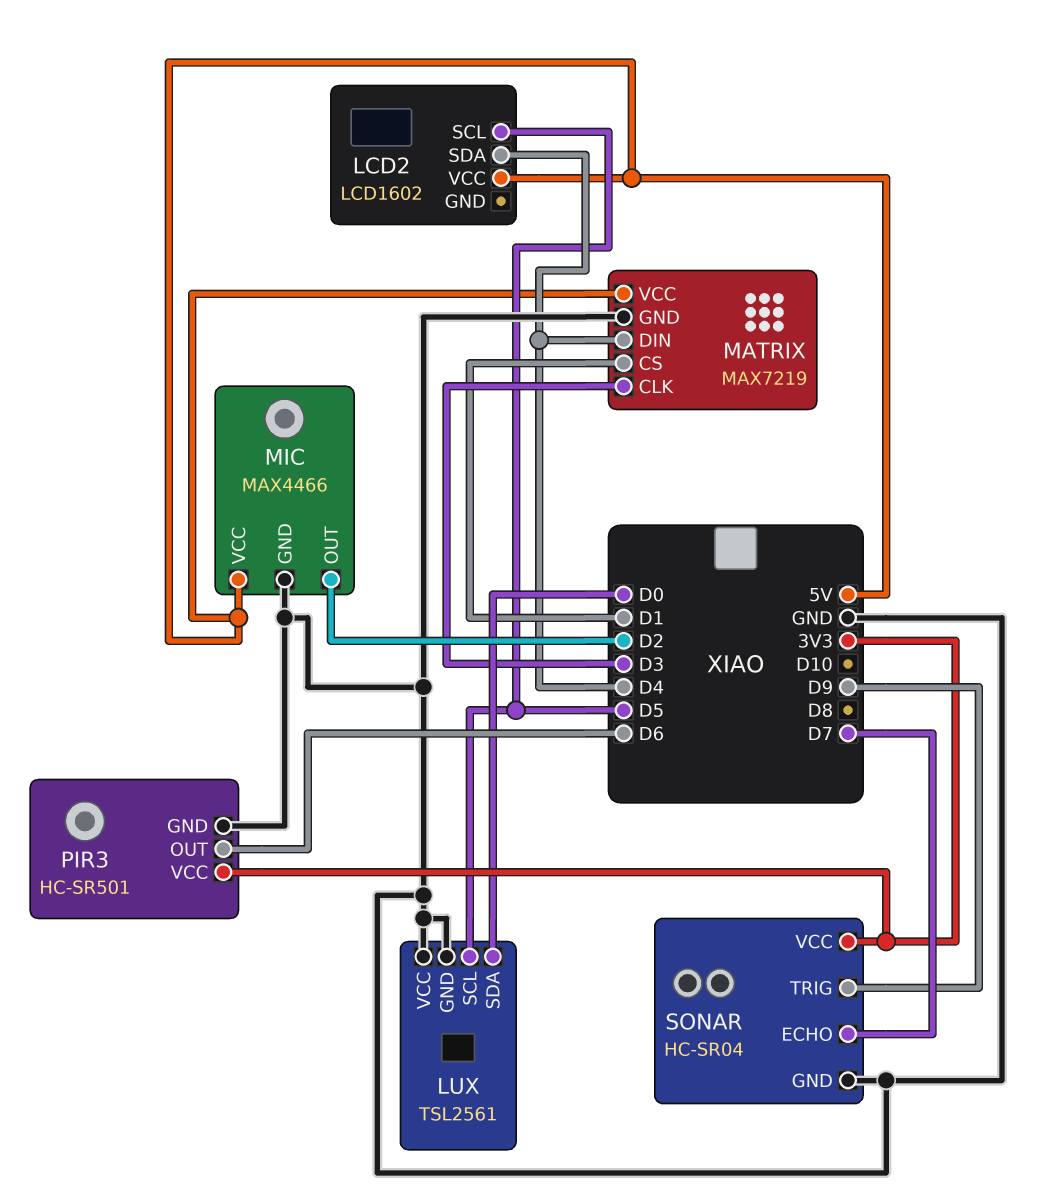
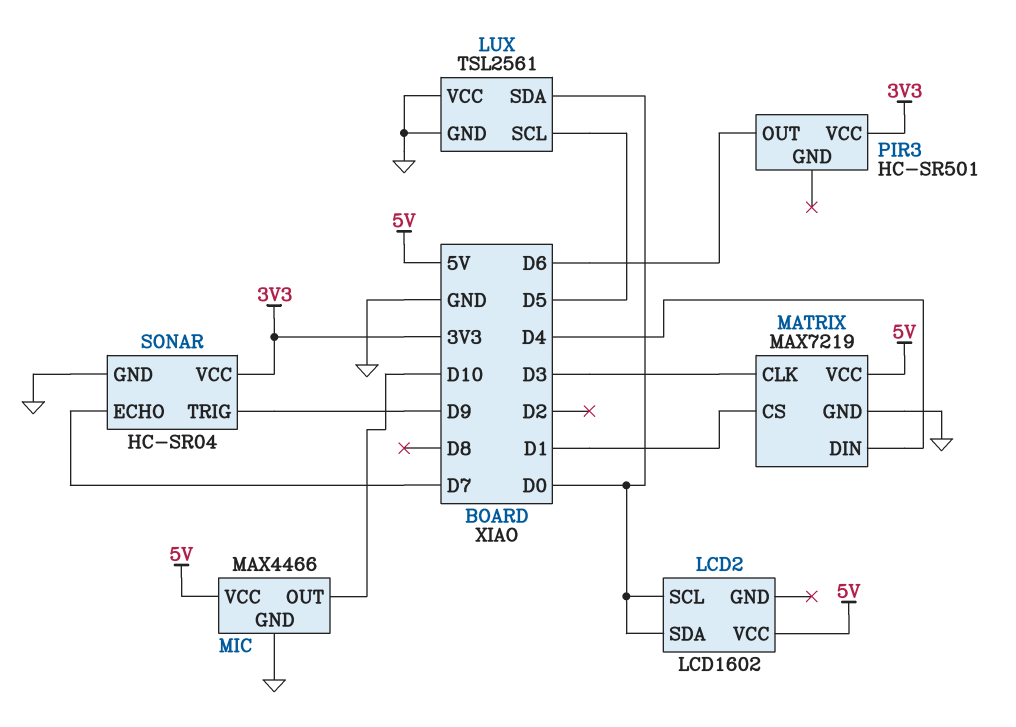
LCD2 pin SCL: D5 -> D0
LCD2 pin SDA: D4 -> D0
MIC pin OUT: D2 -> D10
PIR3 pin GND: GND -> none

